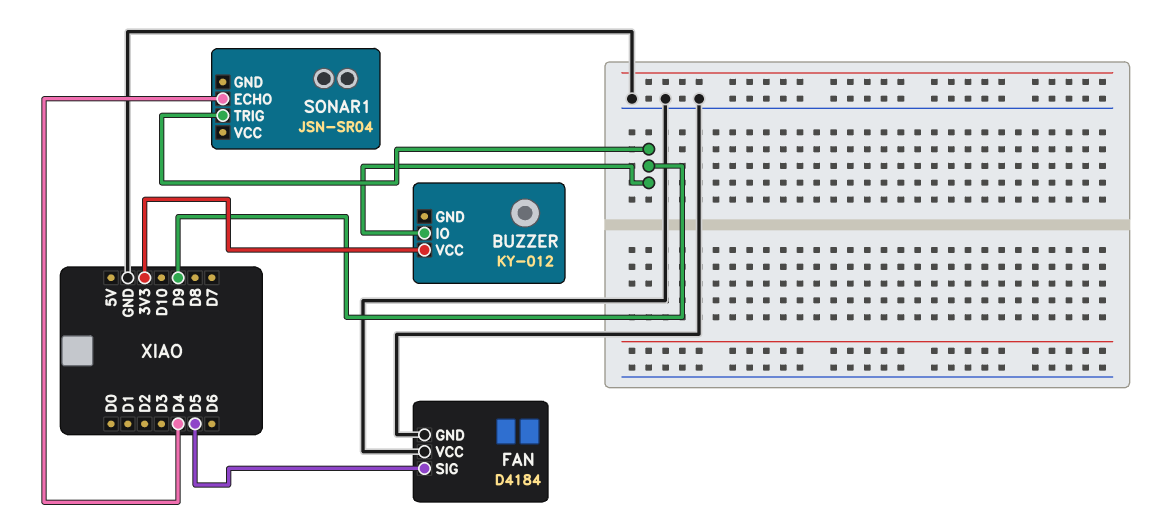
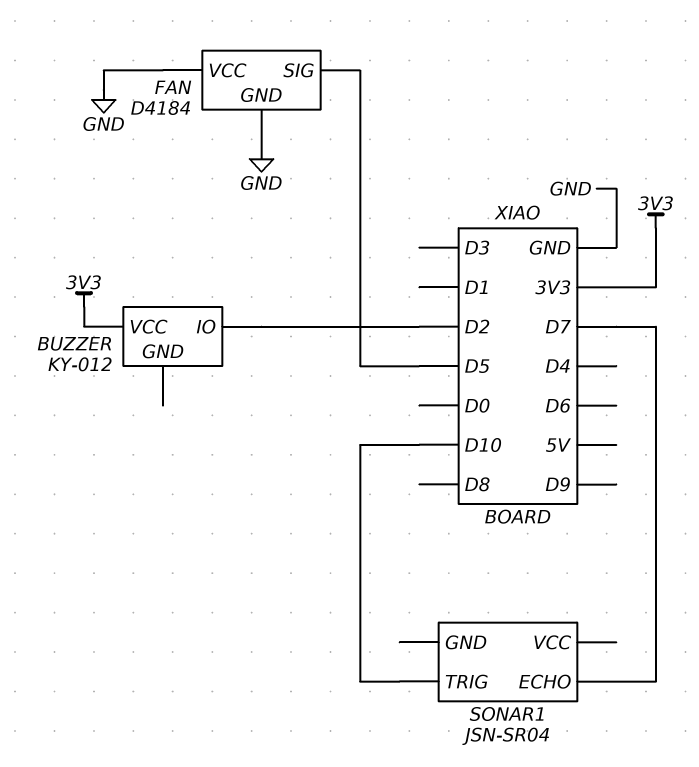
BUZZER pin IO: D9 -> D2
SONAR1 pin ECHO: D4 -> D7
SONAR1 pin TRIG: D9 -> D10

